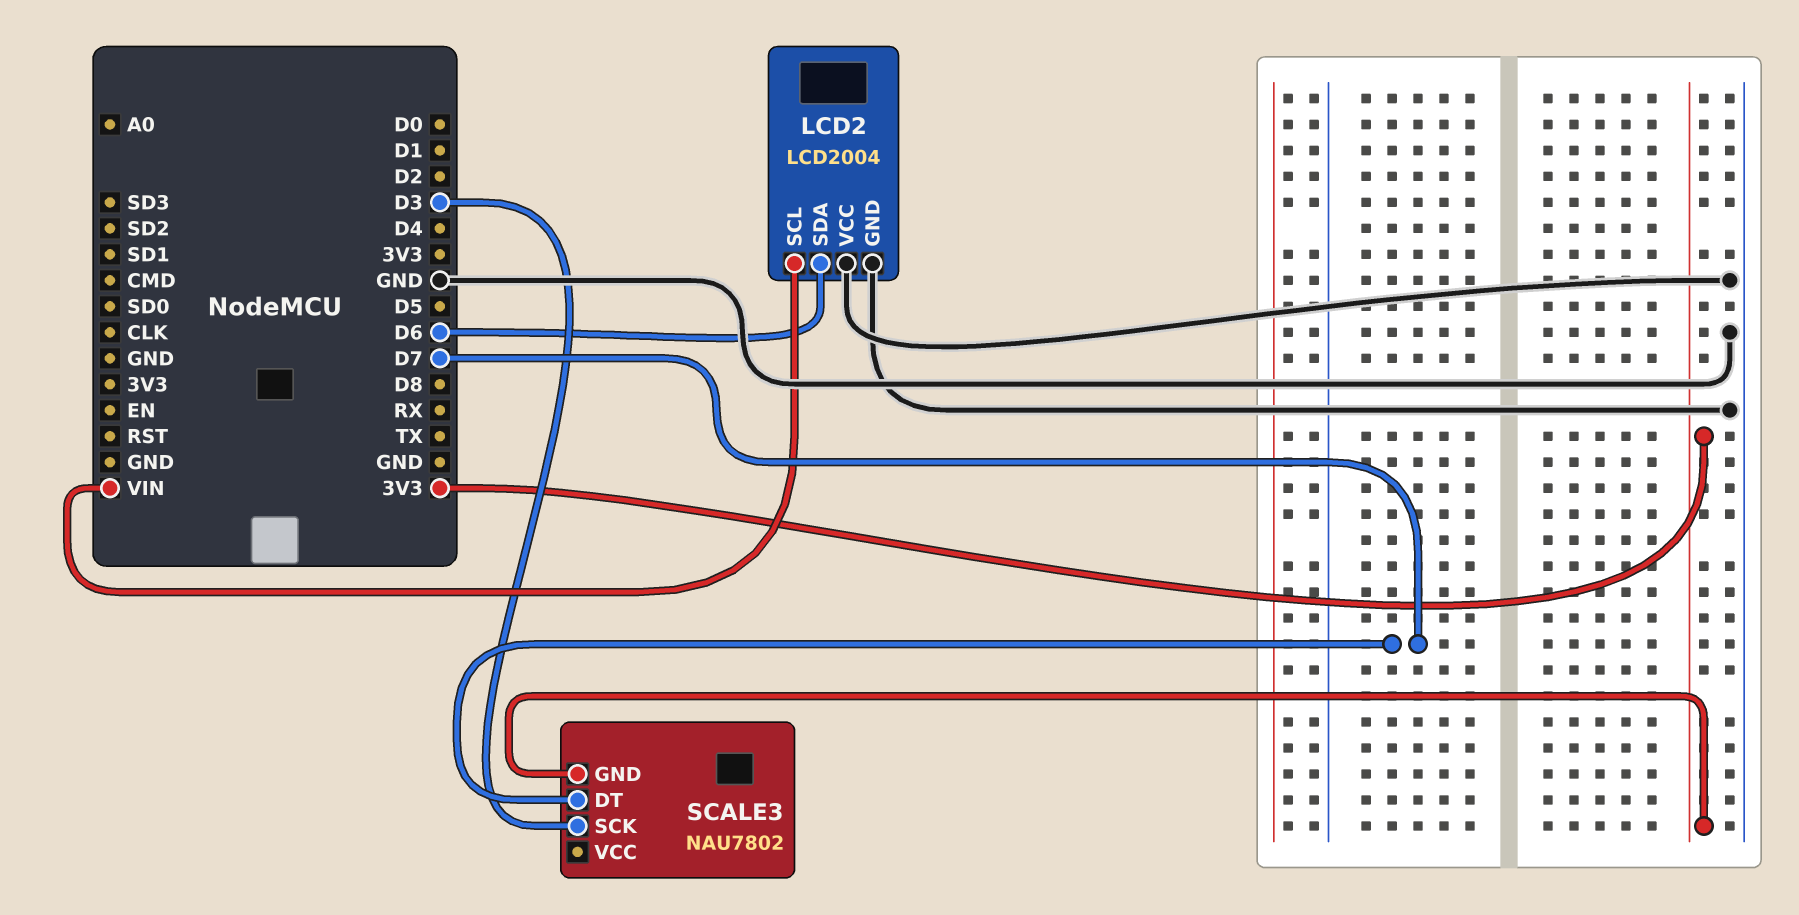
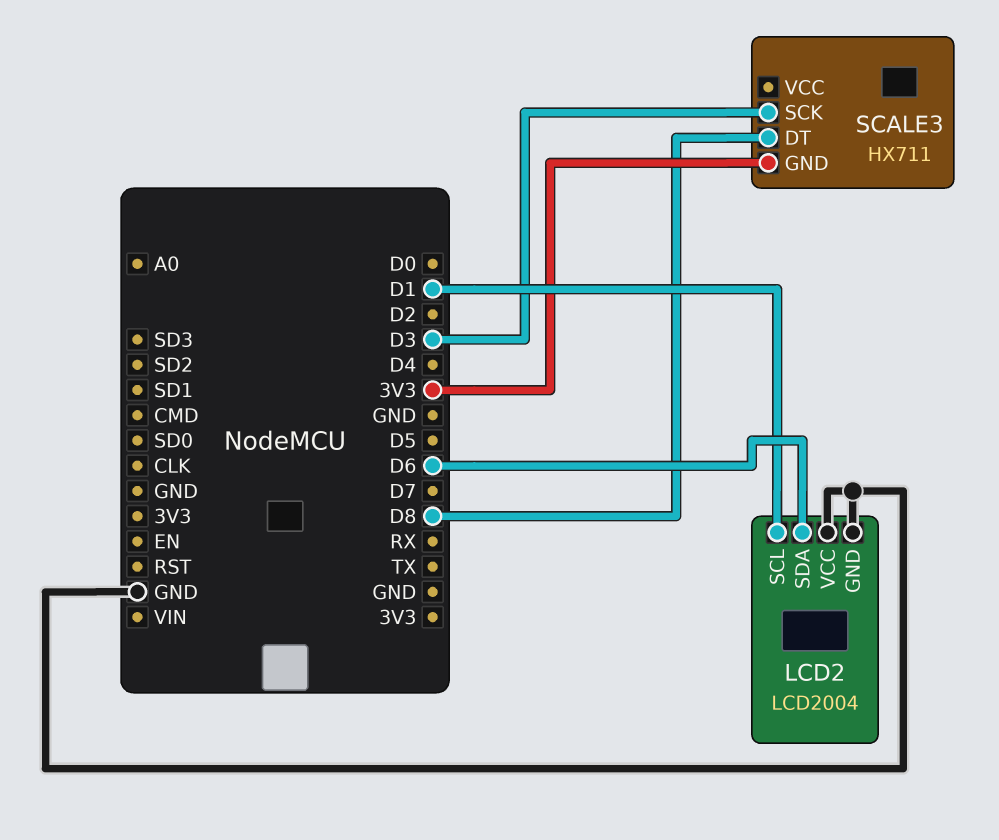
LCD2 pin SCL: VIN -> D1
SCALE3: NAU7802 -> HX711
SCALE3 pin DT: D7 -> D8

